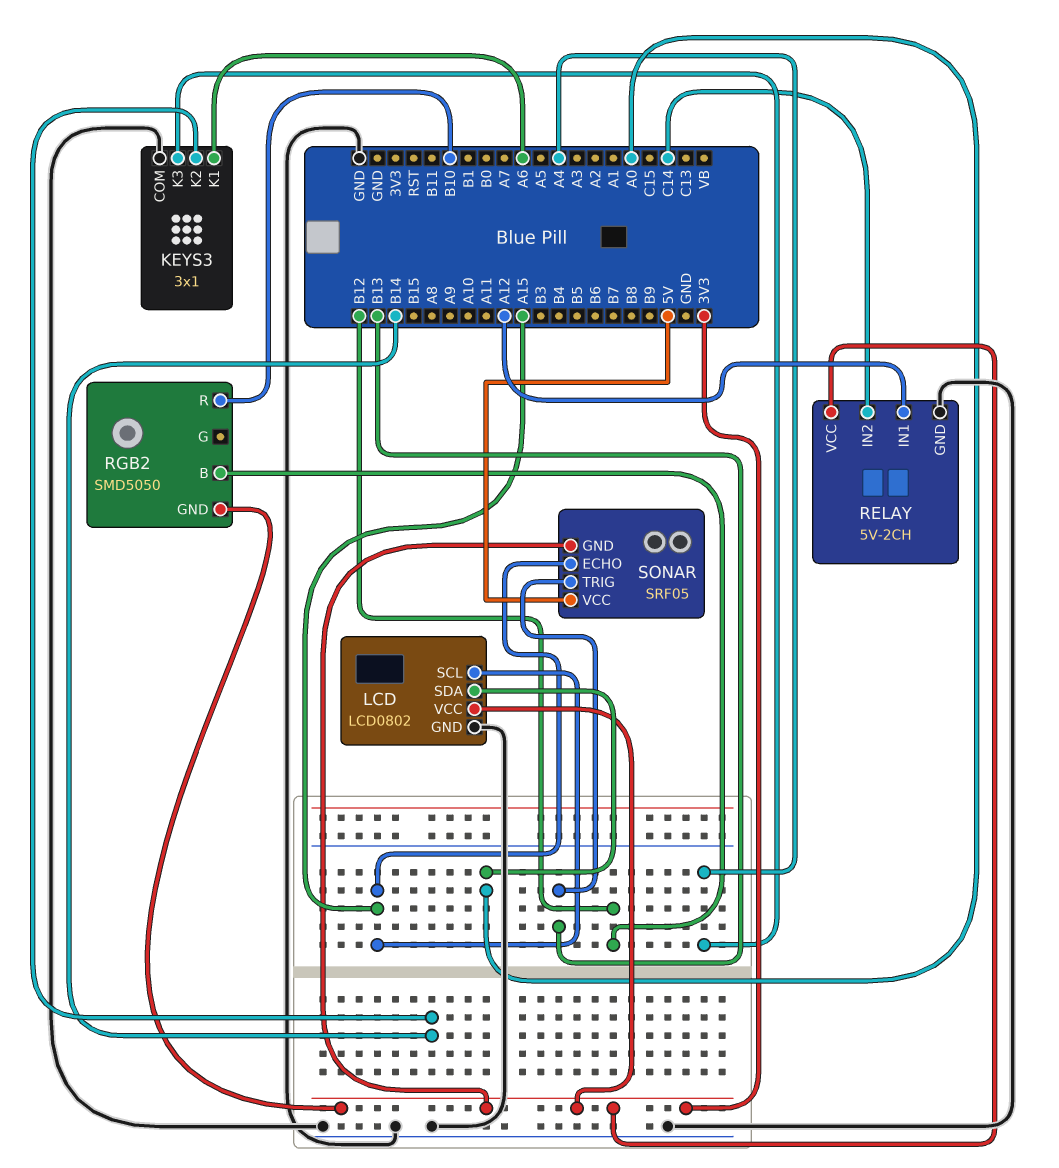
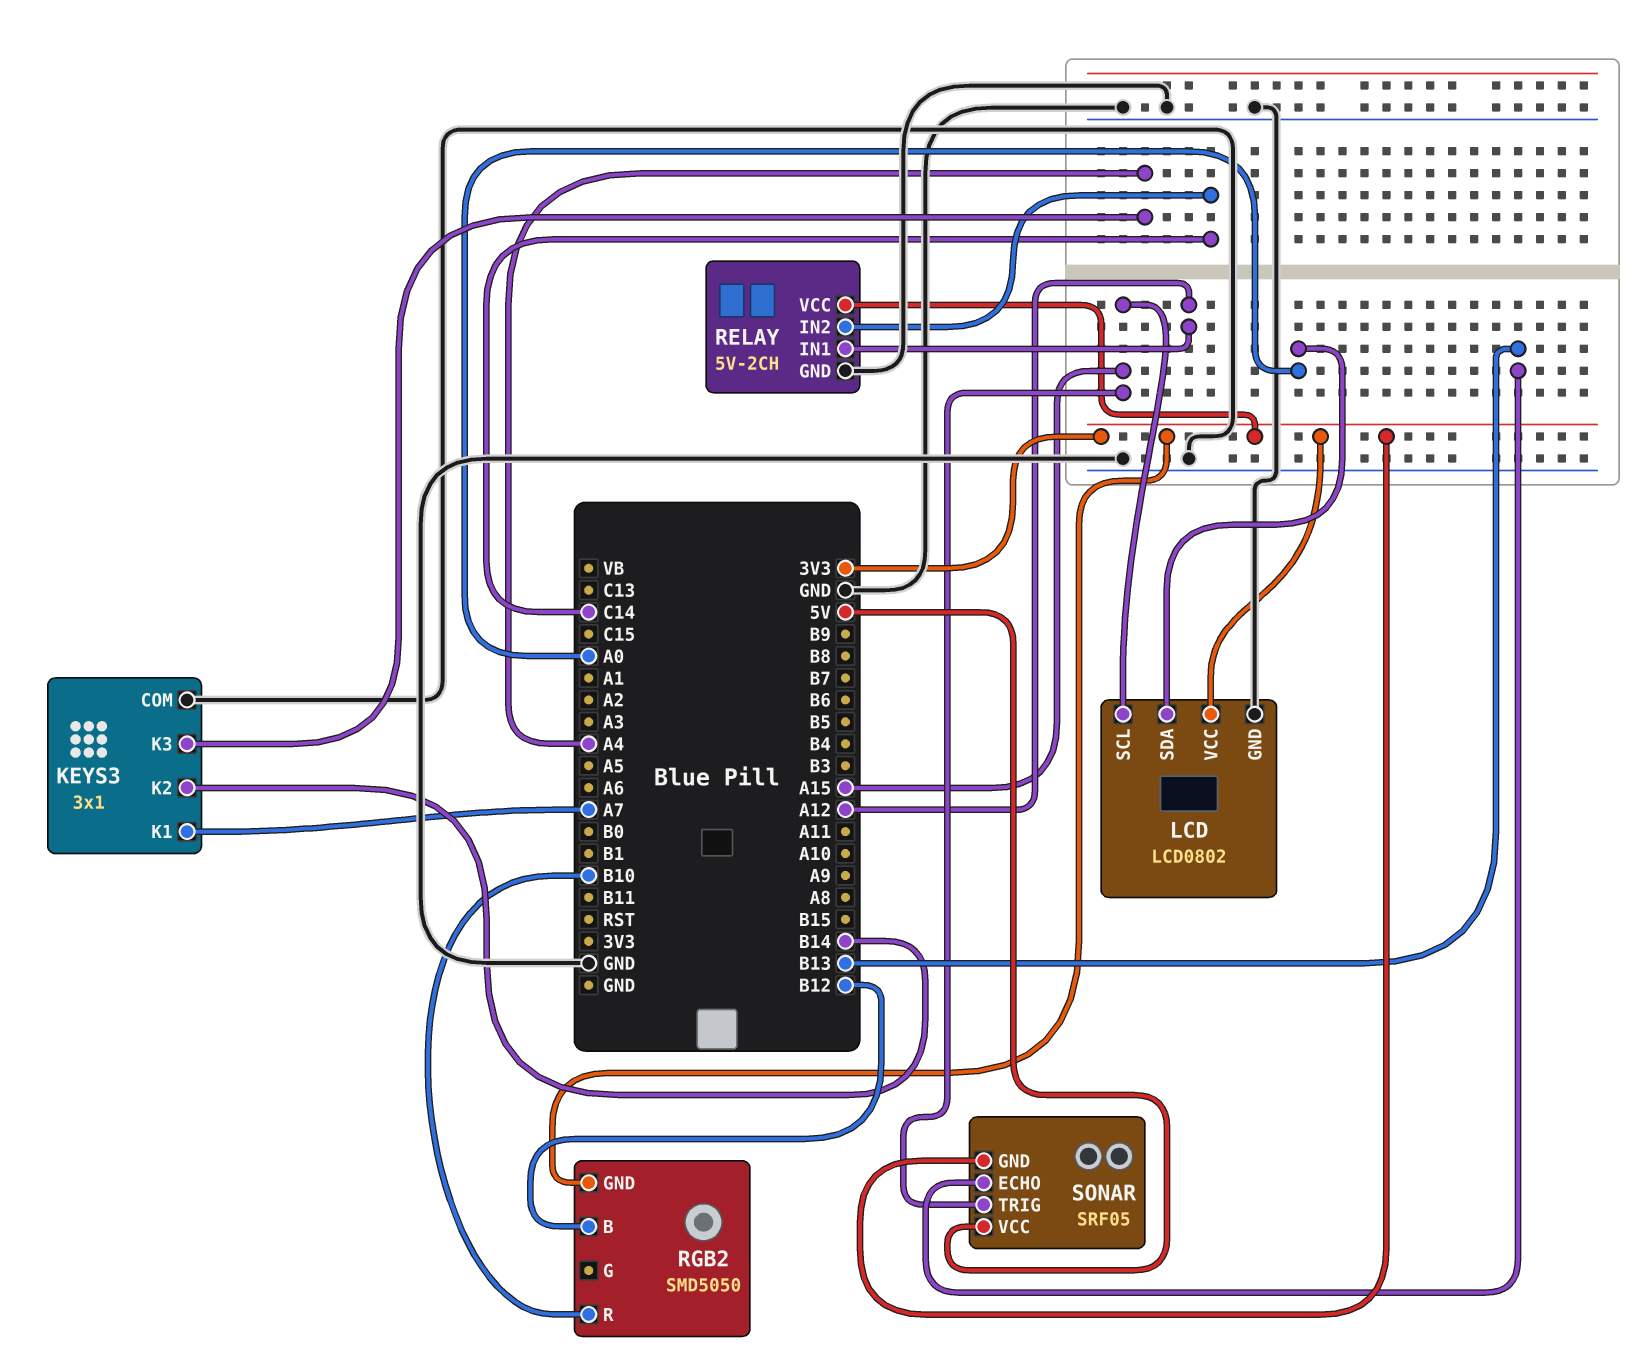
KEYS3 pin K1: A6 -> A7
SONAR pin ECHO: A15 -> B13
SONAR pin TRIG: B13 -> A15

